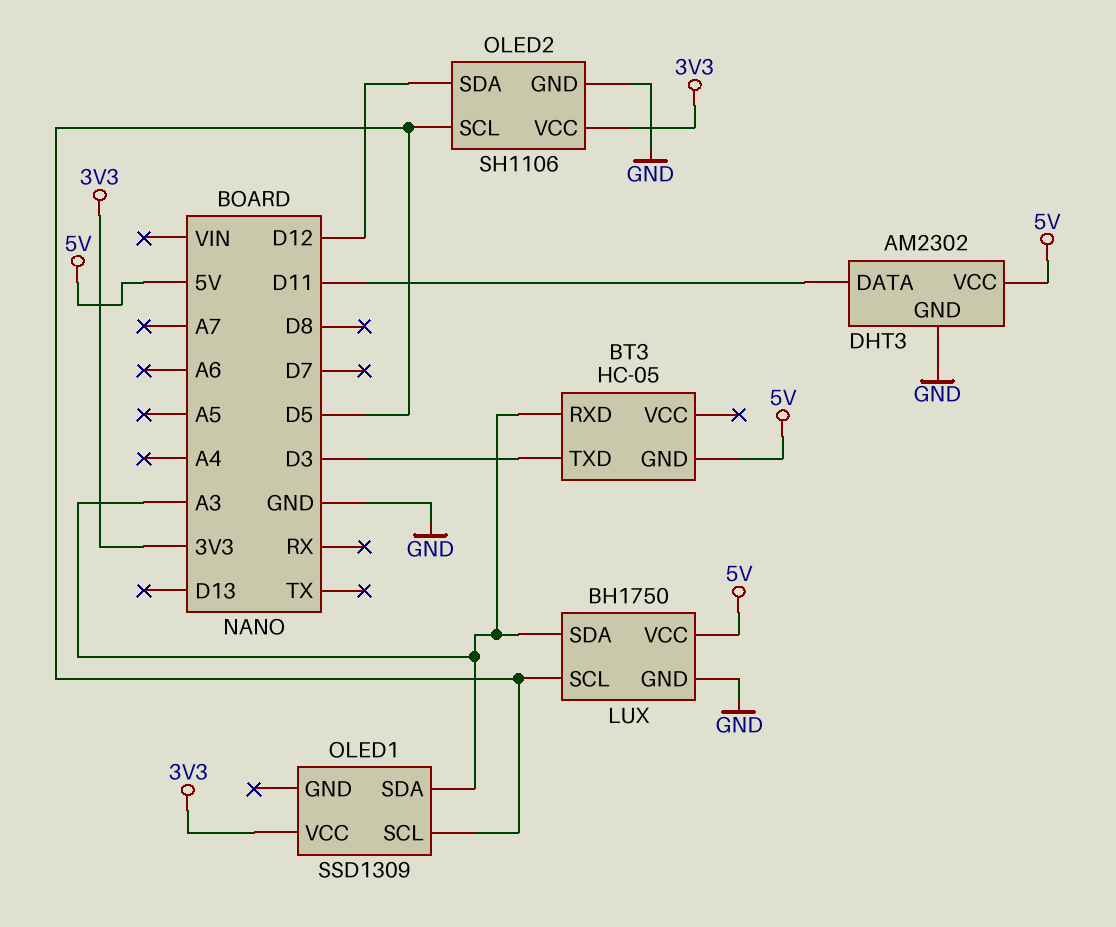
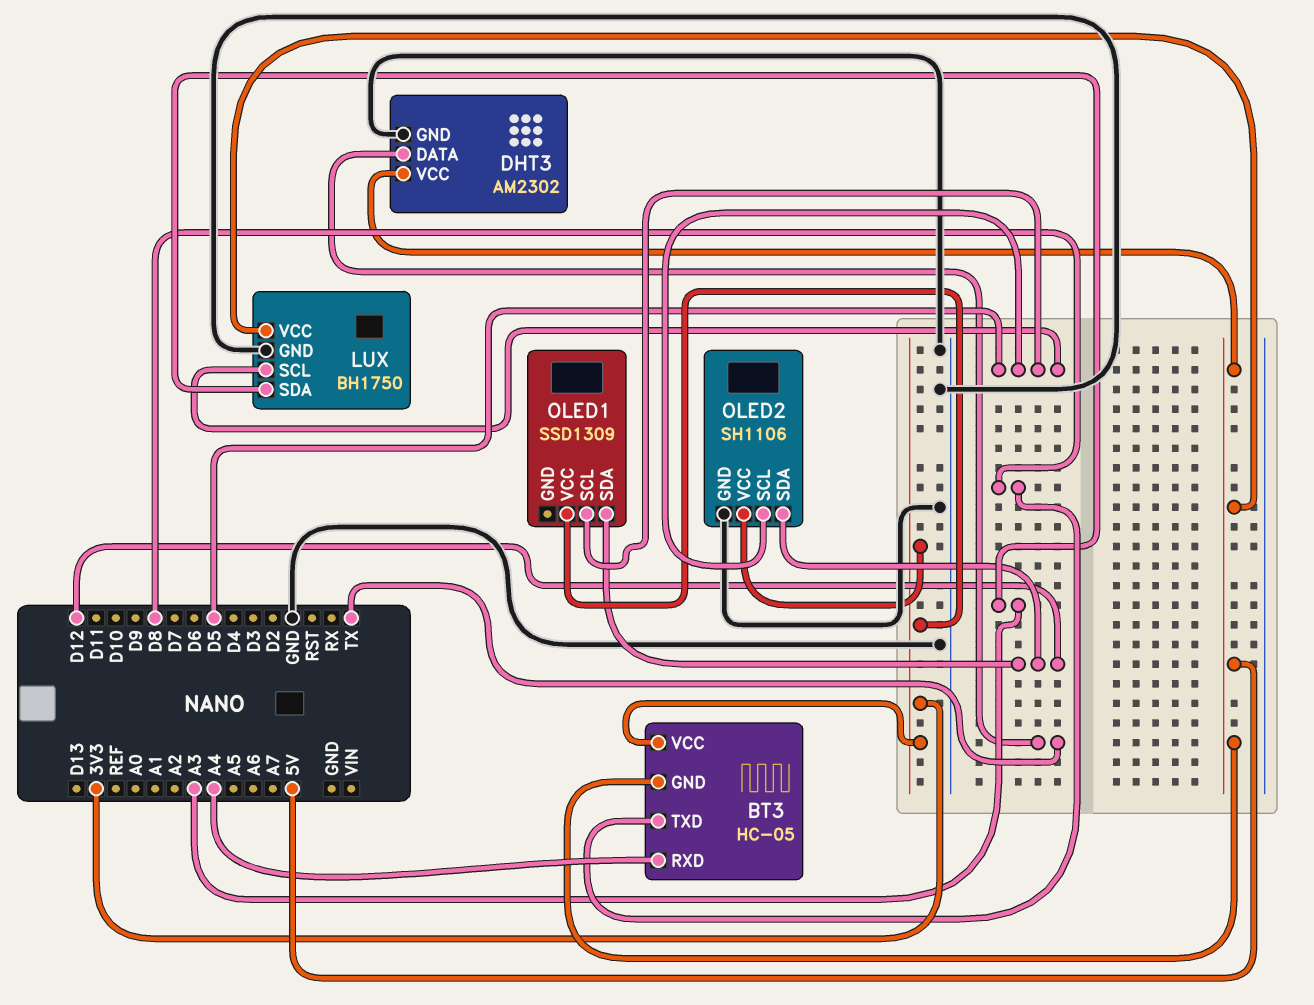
BT3 pin RXD: A3 -> A4
BT3 pin TXD: D3 -> D8
BT3 pin VCC: none -> 3V3
DHT3 pin DATA: D11 -> TX
OLED1 pin SDA: A3 -> D12

